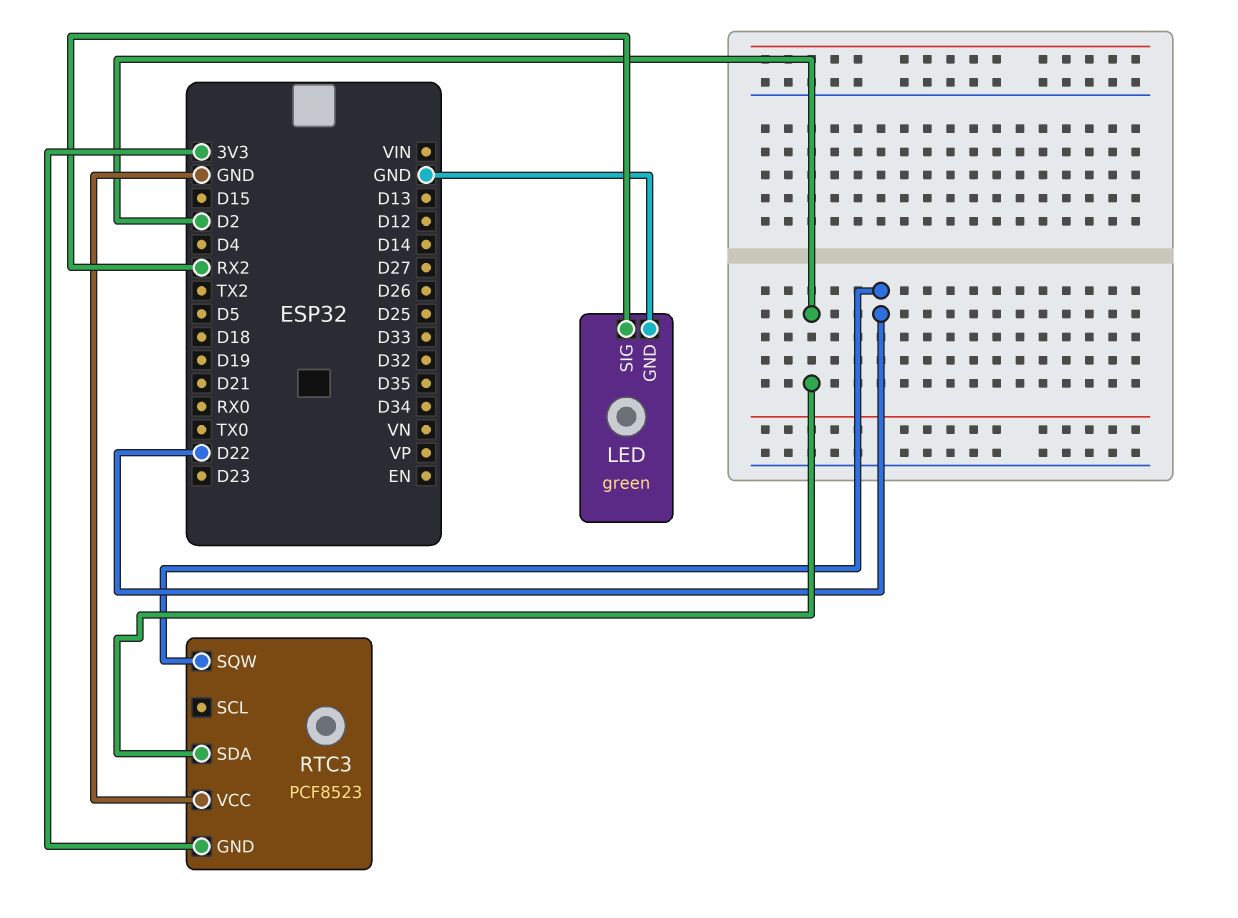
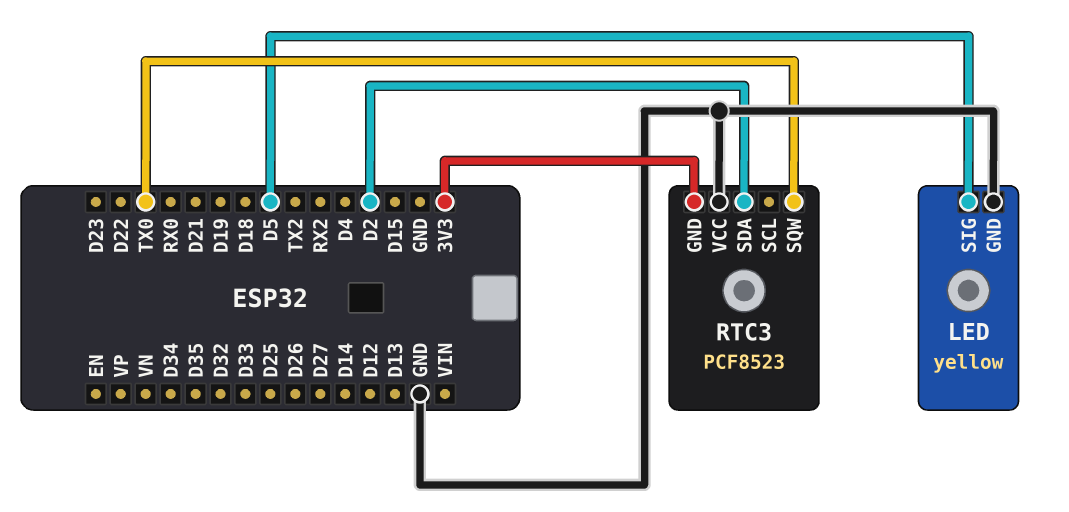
LED: green -> yellow
LED pin SIG: RX2 -> D5
RTC3 pin SQW: D22 -> TX0

